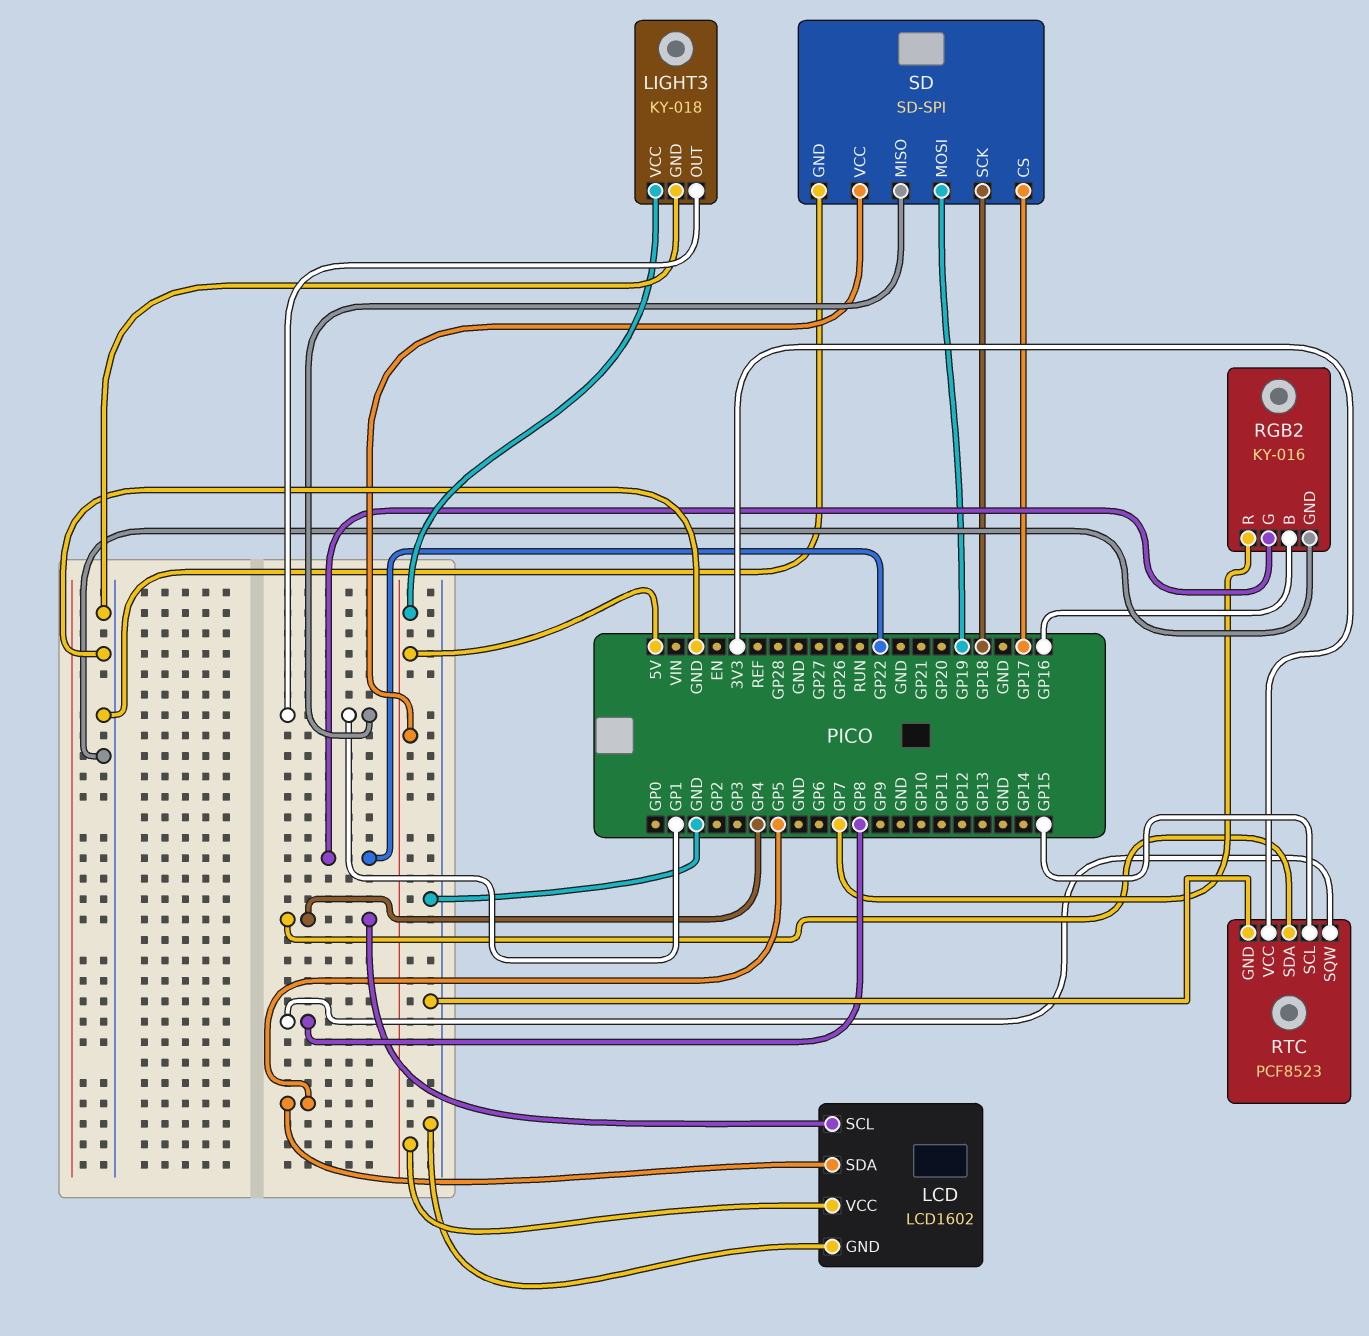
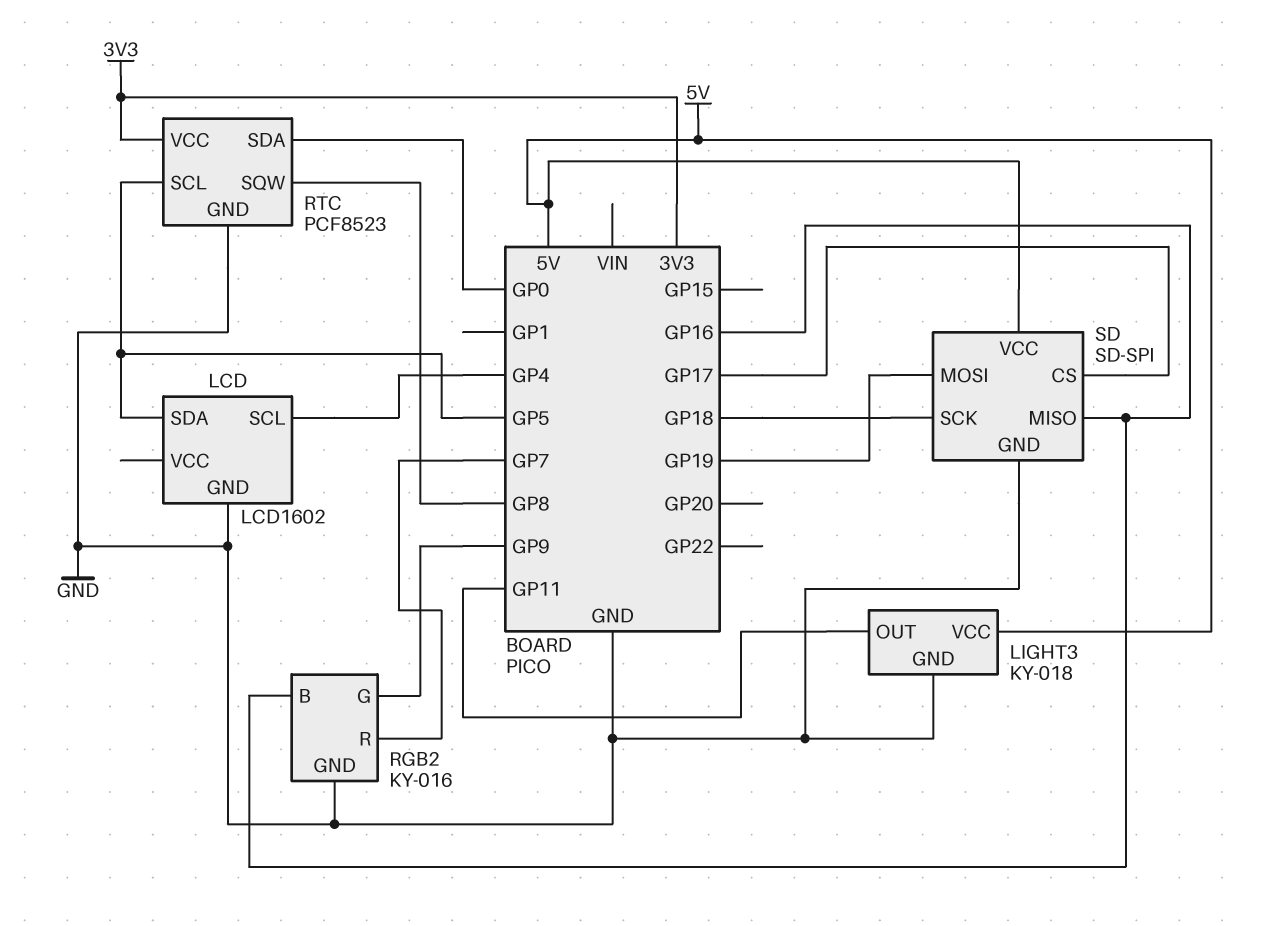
LCD pin VCC: 5V -> none
LIGHT3 pin OUT: GP1 -> GP11
RGB2 pin G: GP22 -> GP9
RTC pin SCL: GP15 -> GP5
RTC pin SDA: GP4 -> GP0
SD pin MISO: GP1 -> GP16

